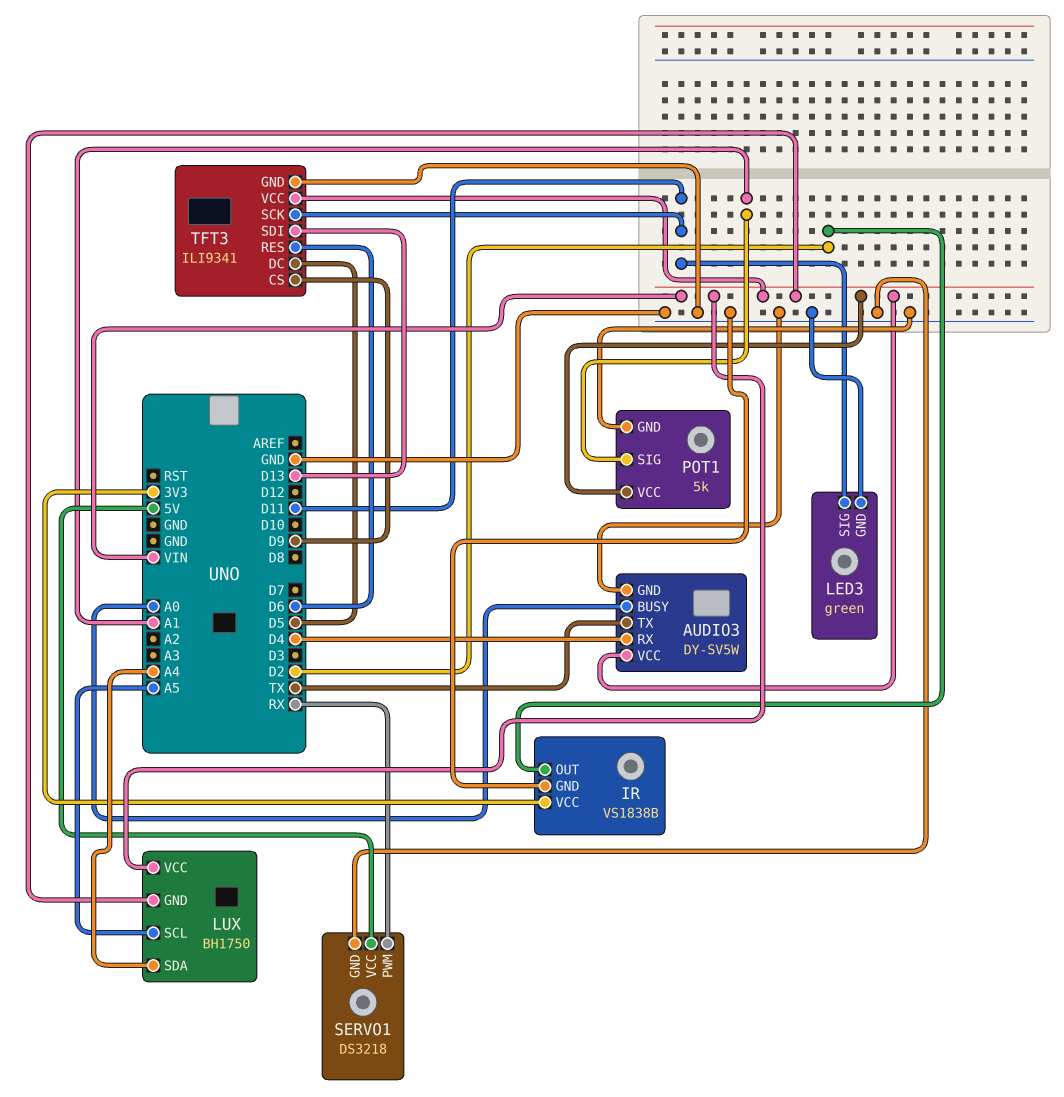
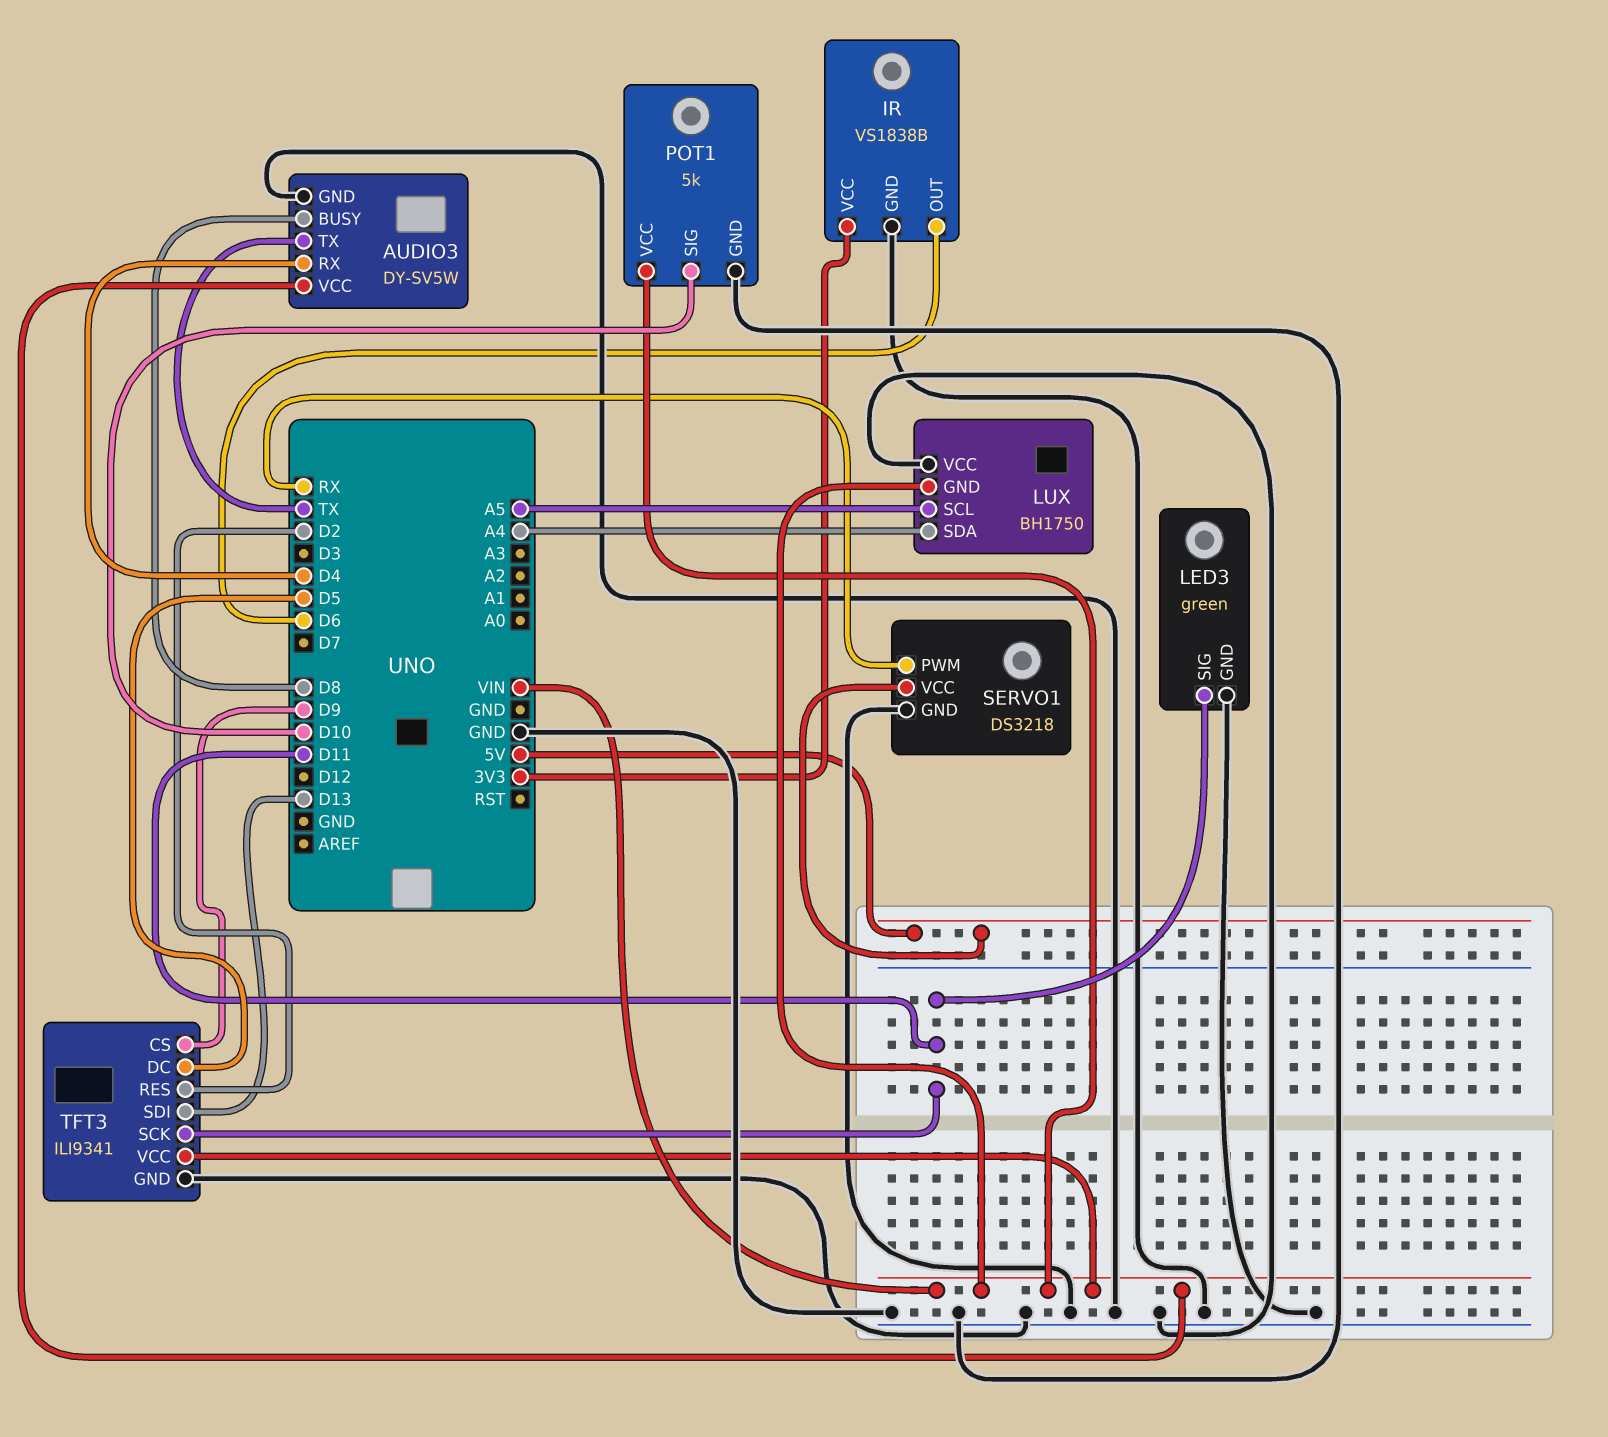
AUDIO3 pin BUSY: A0 -> D8
IR pin OUT: D2 -> D6
LUX pin VCC: VIN -> GND
POT1 pin SIG: A1 -> D10
TFT3 pin RES: D6 -> D2

